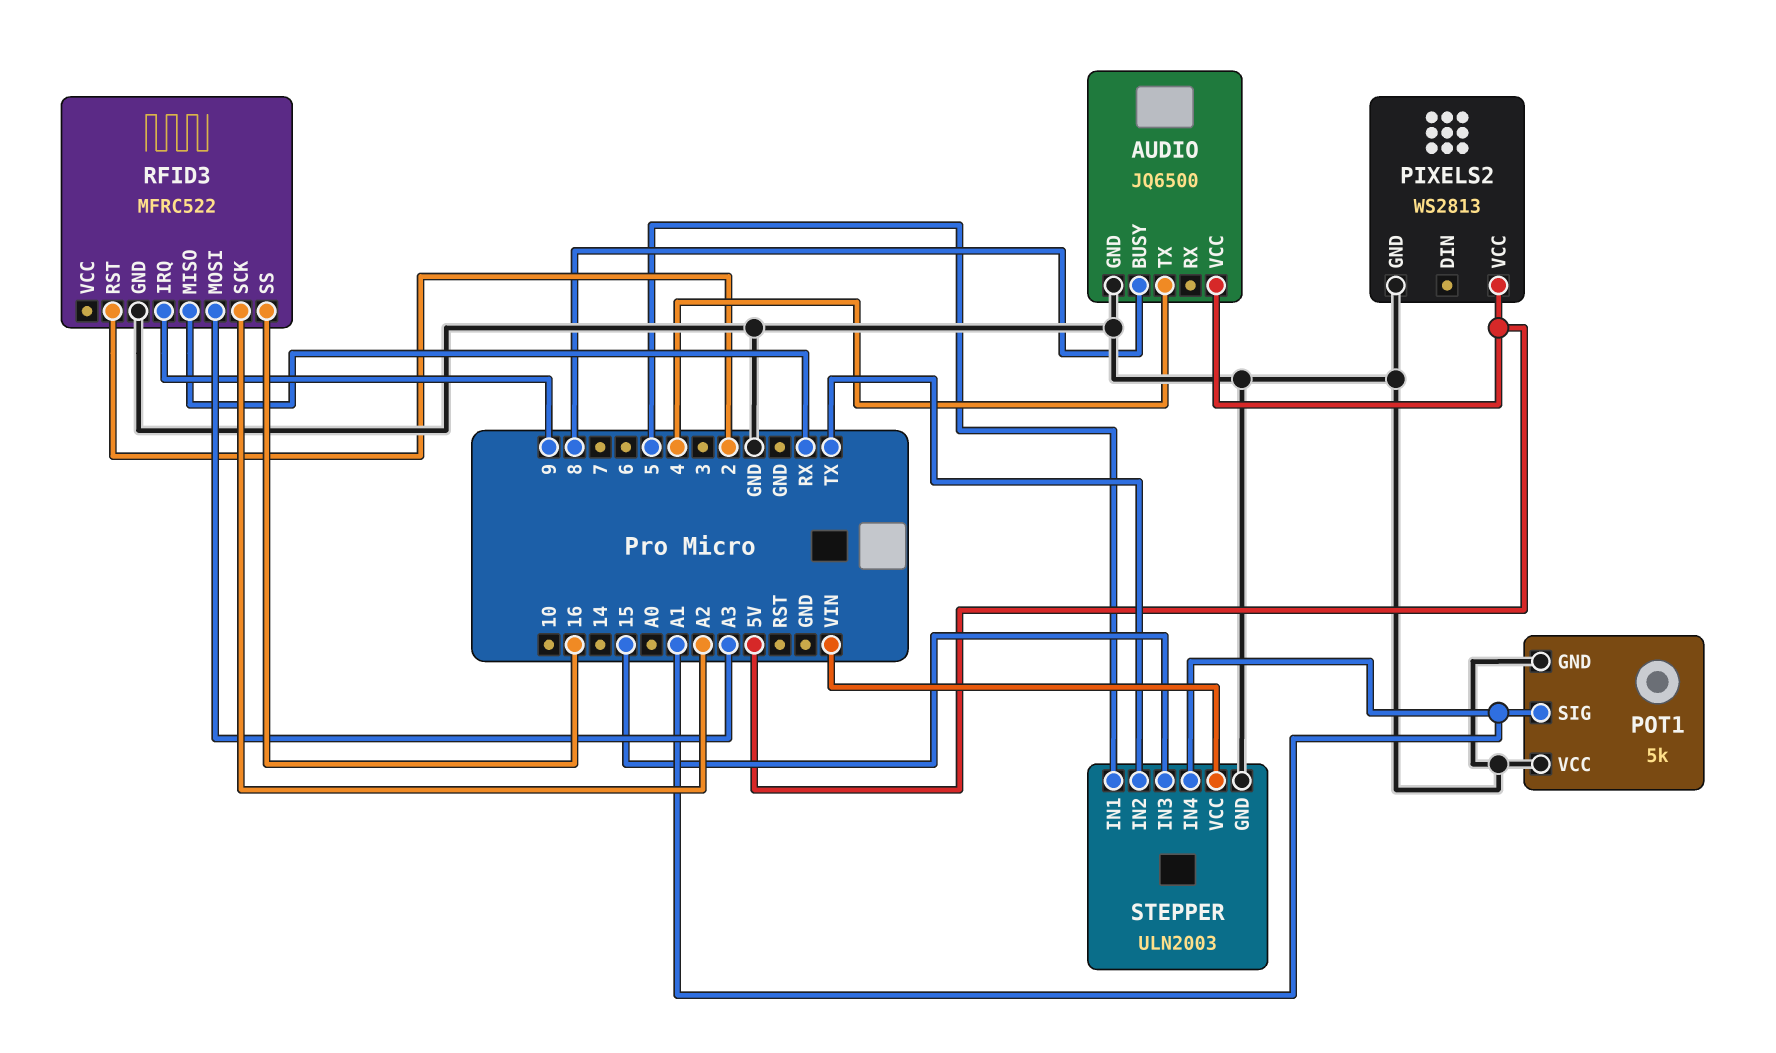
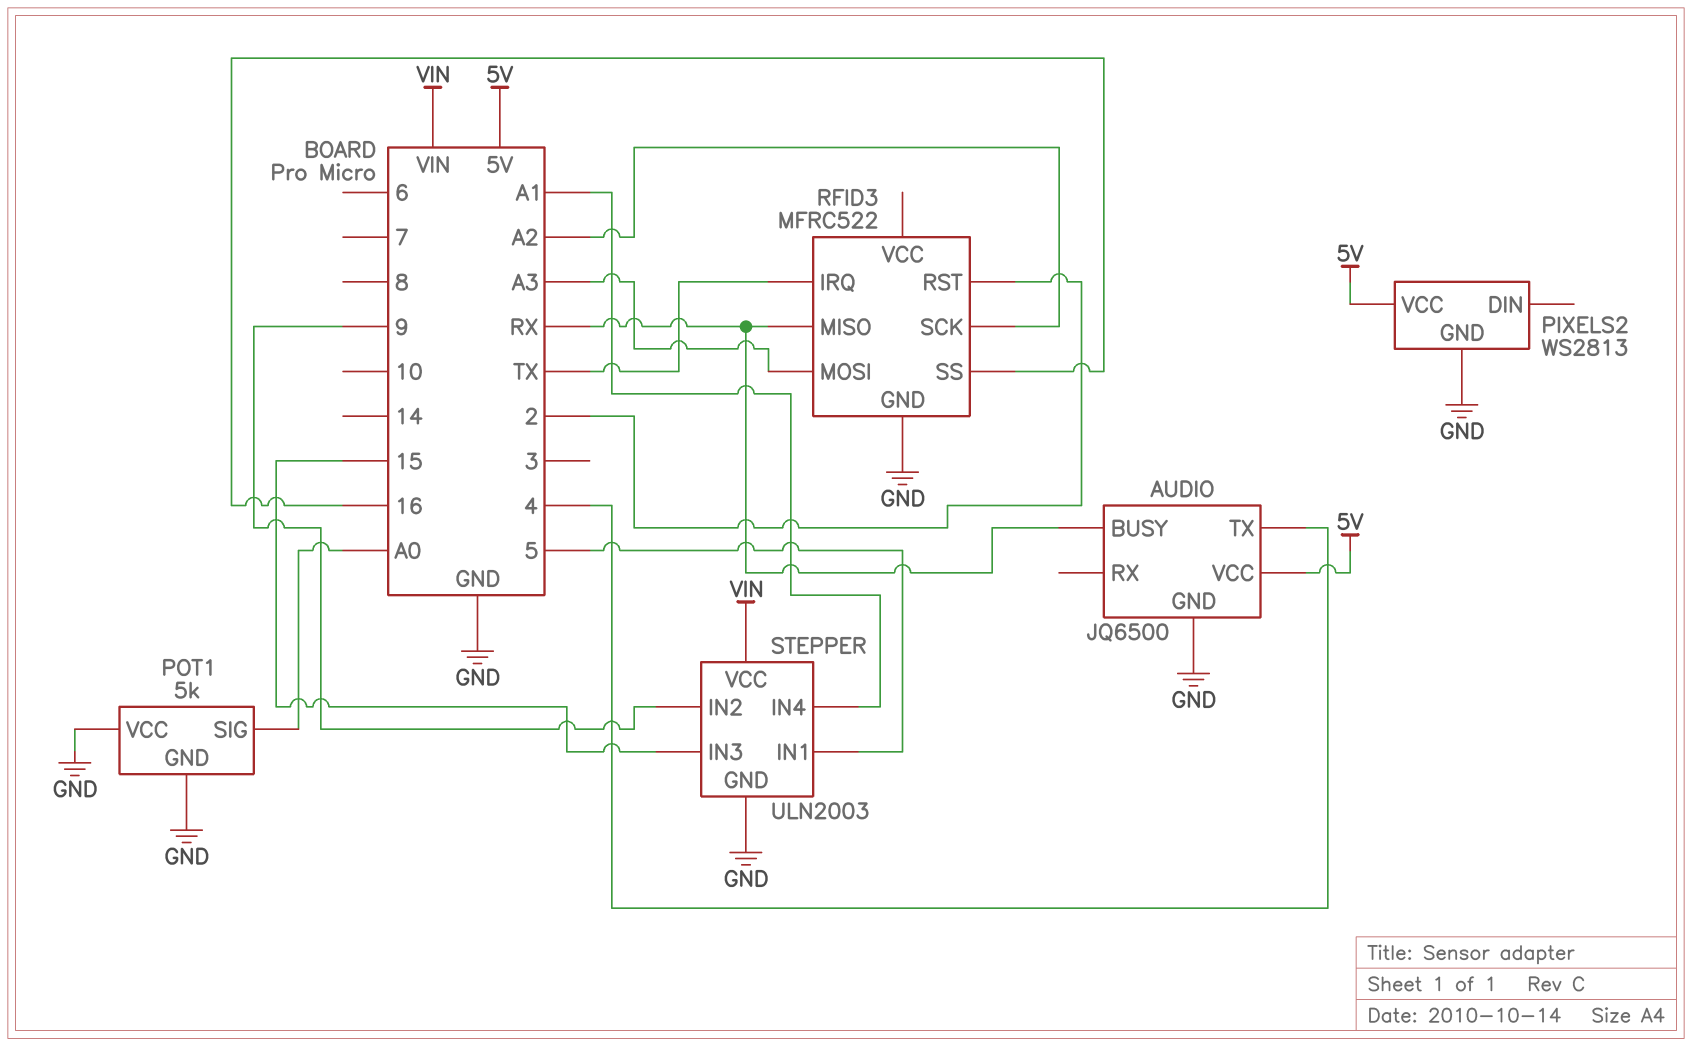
AUDIO pin BUSY: 8 -> RX
POT1 pin SIG: A1 -> A0
RFID3 pin IRQ: 9 -> TX
STEPPER pin IN2: TX -> 9

